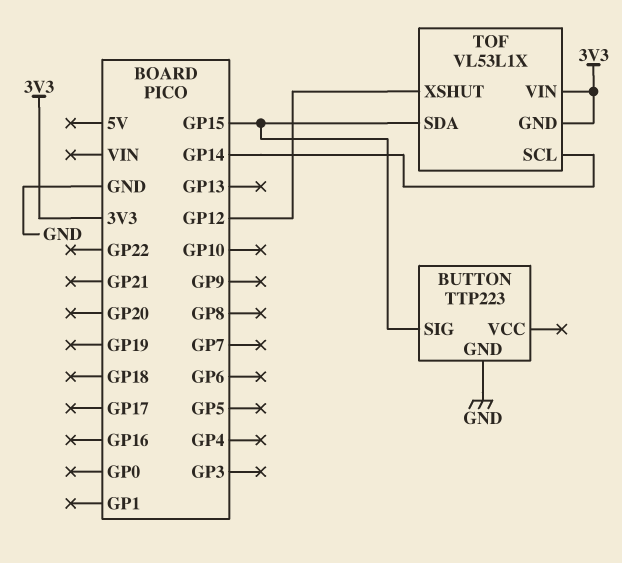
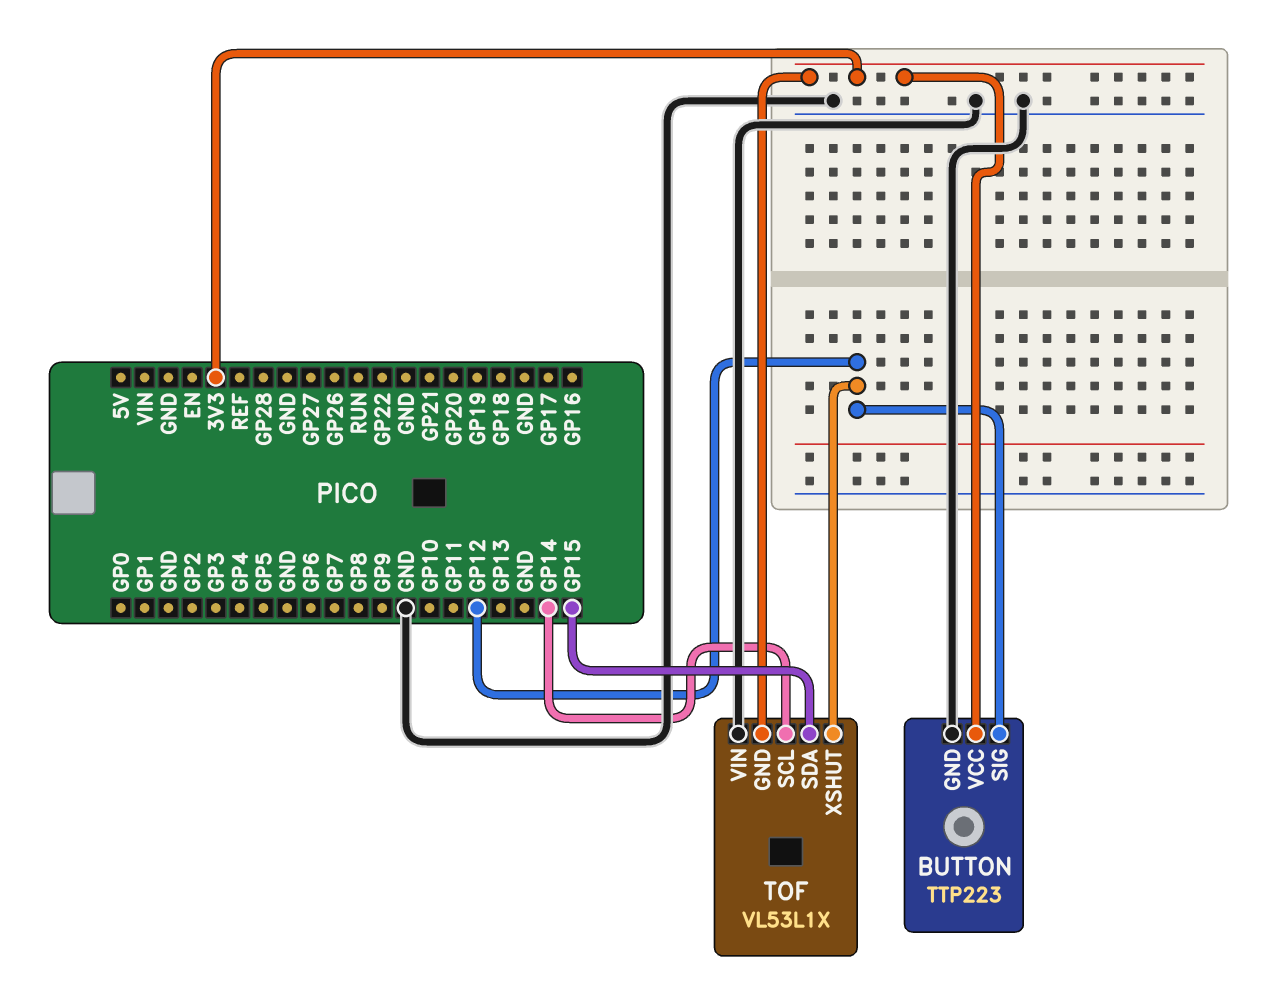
BUTTON pin SIG: GP15 -> GP12
BUTTON pin VCC: none -> 3V3
TOF pin VIN: 3V3 -> GND

